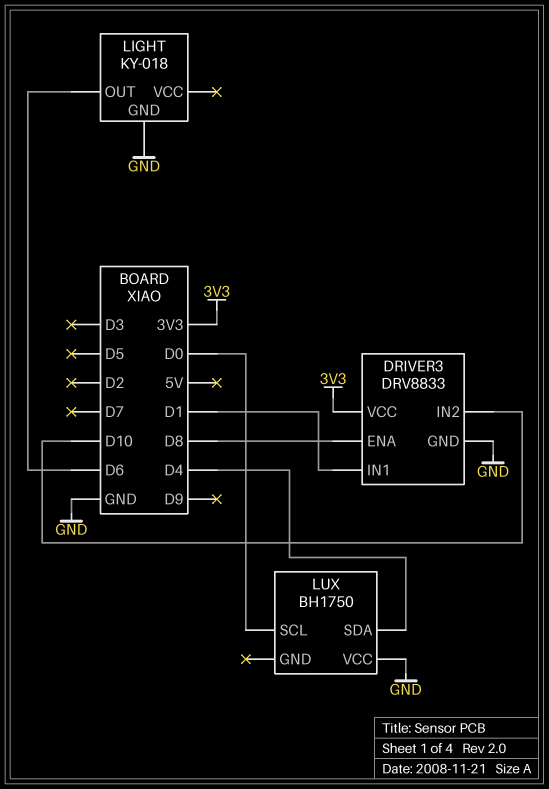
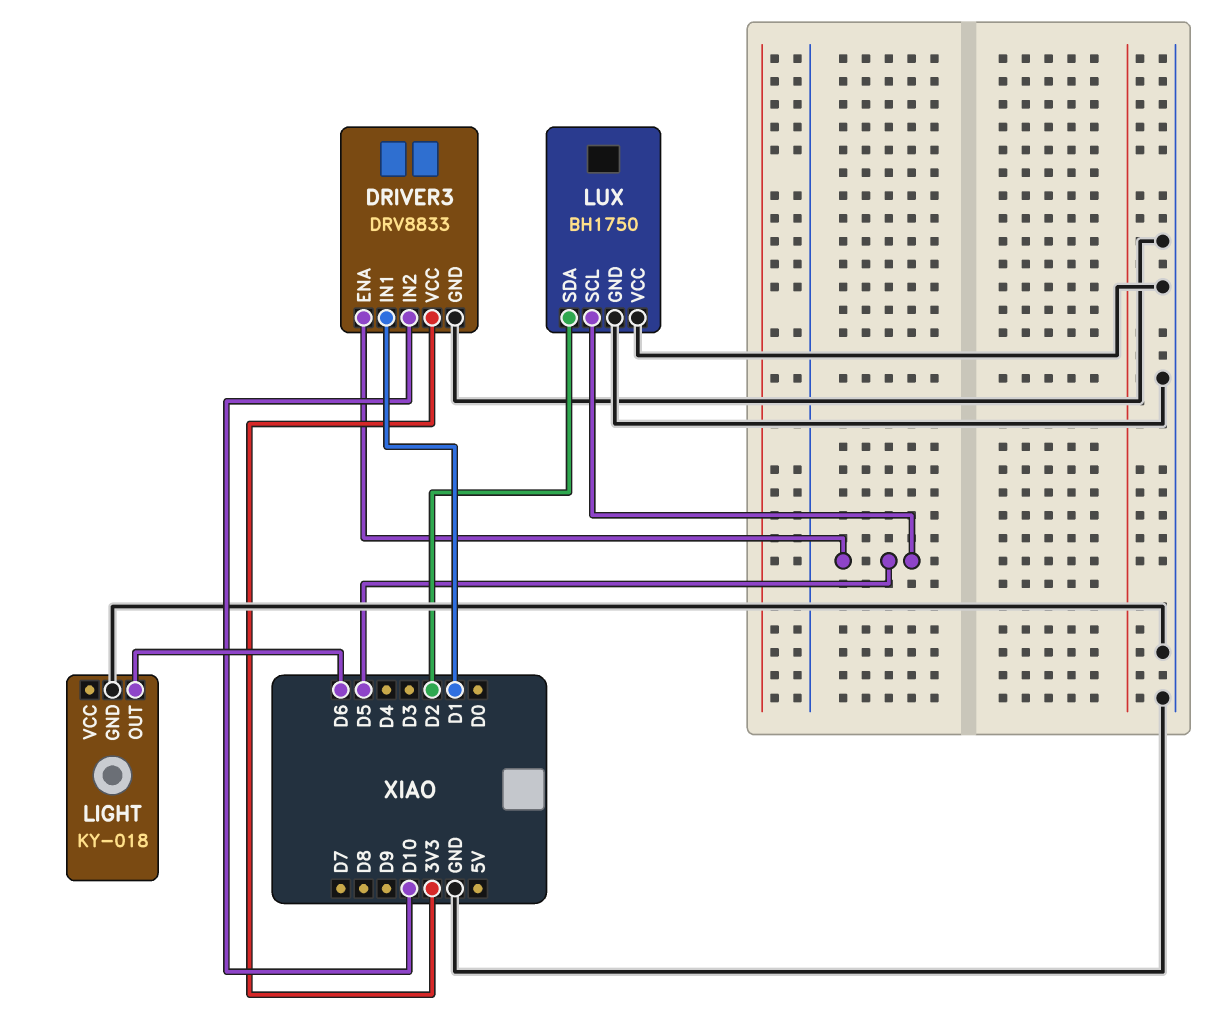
DRIVER3 pin ENA: D8 -> D5
LUX pin GND: none -> GND
LUX pin SCL: D0 -> D5
LUX pin SDA: D4 -> D2

